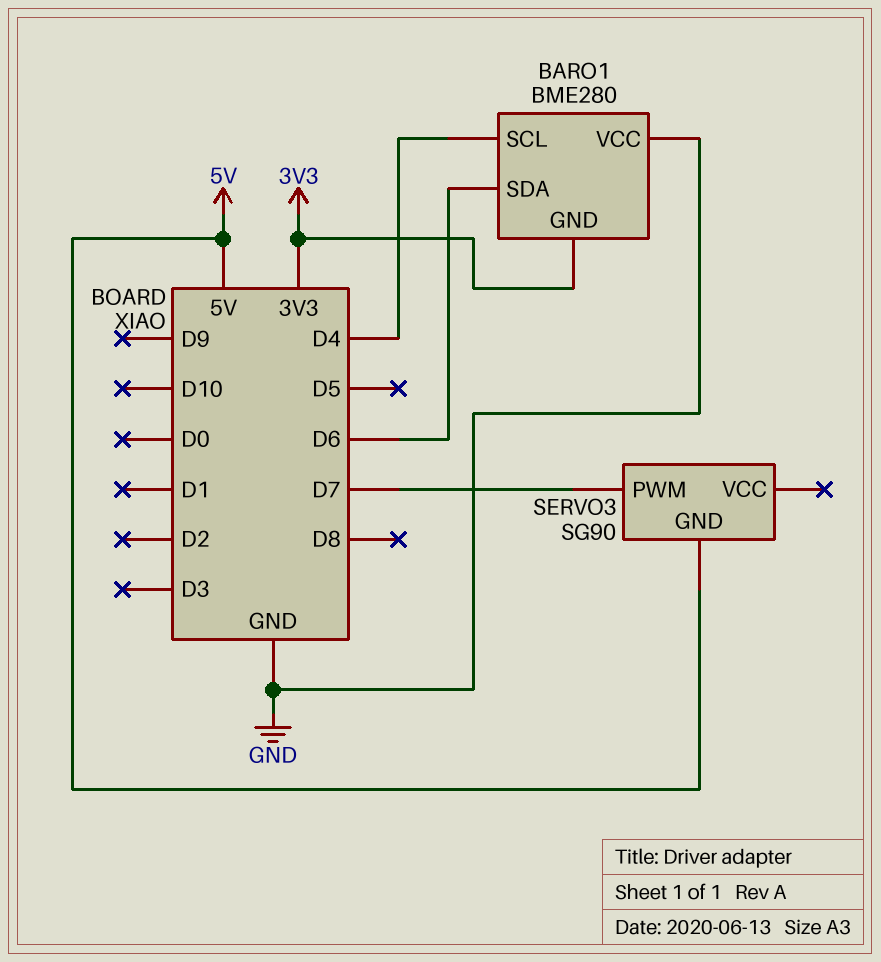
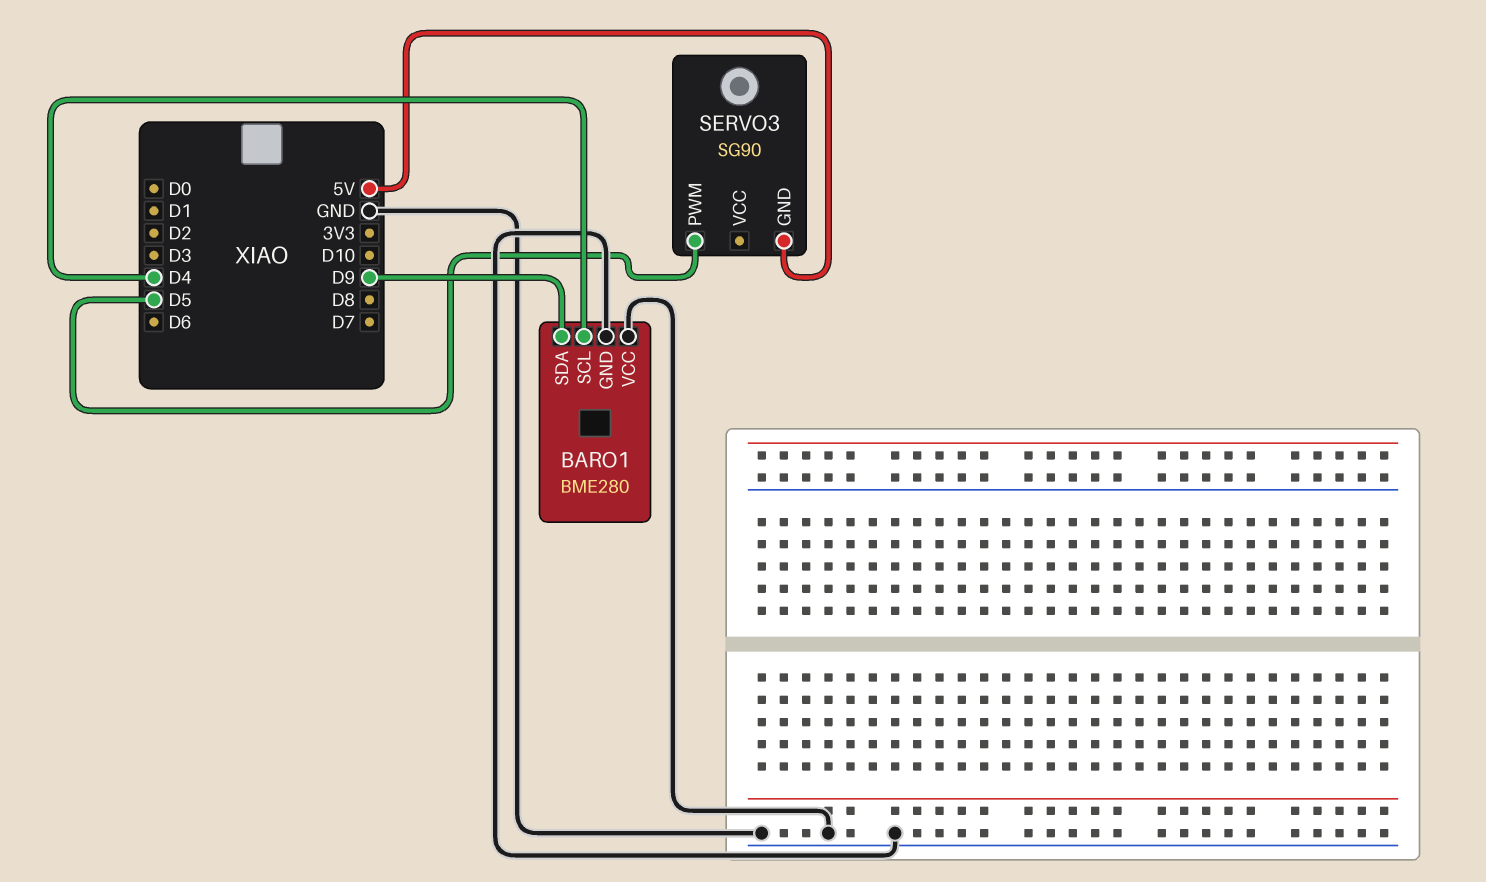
BARO1 pin GND: 3V3 -> GND
BARO1 pin SDA: D6 -> D9
SERVO3 pin PWM: D7 -> D5

